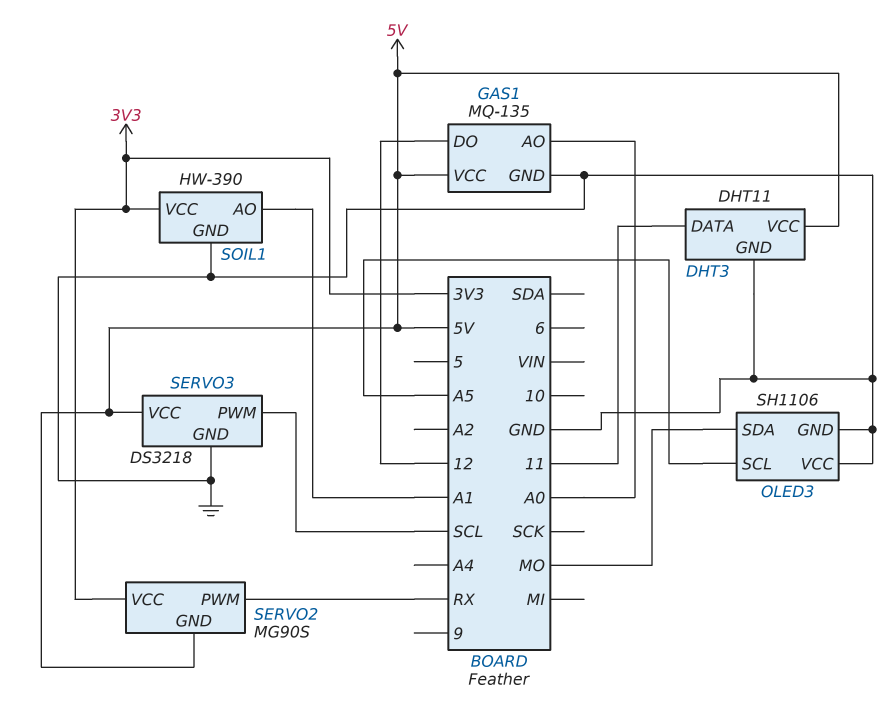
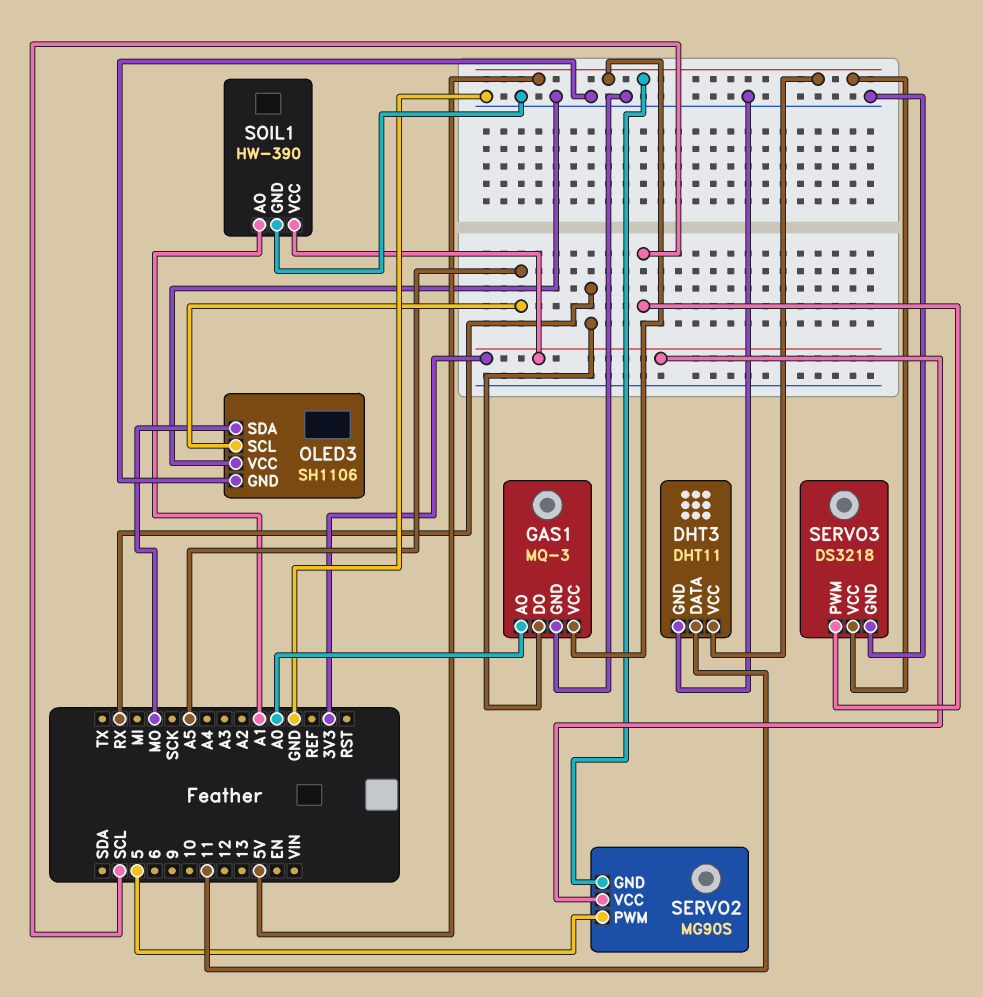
GAS1: MQ-135 -> MQ-3
GAS1 pin DO: 12 -> RX
SERVO2 pin PWM: RX -> 5

